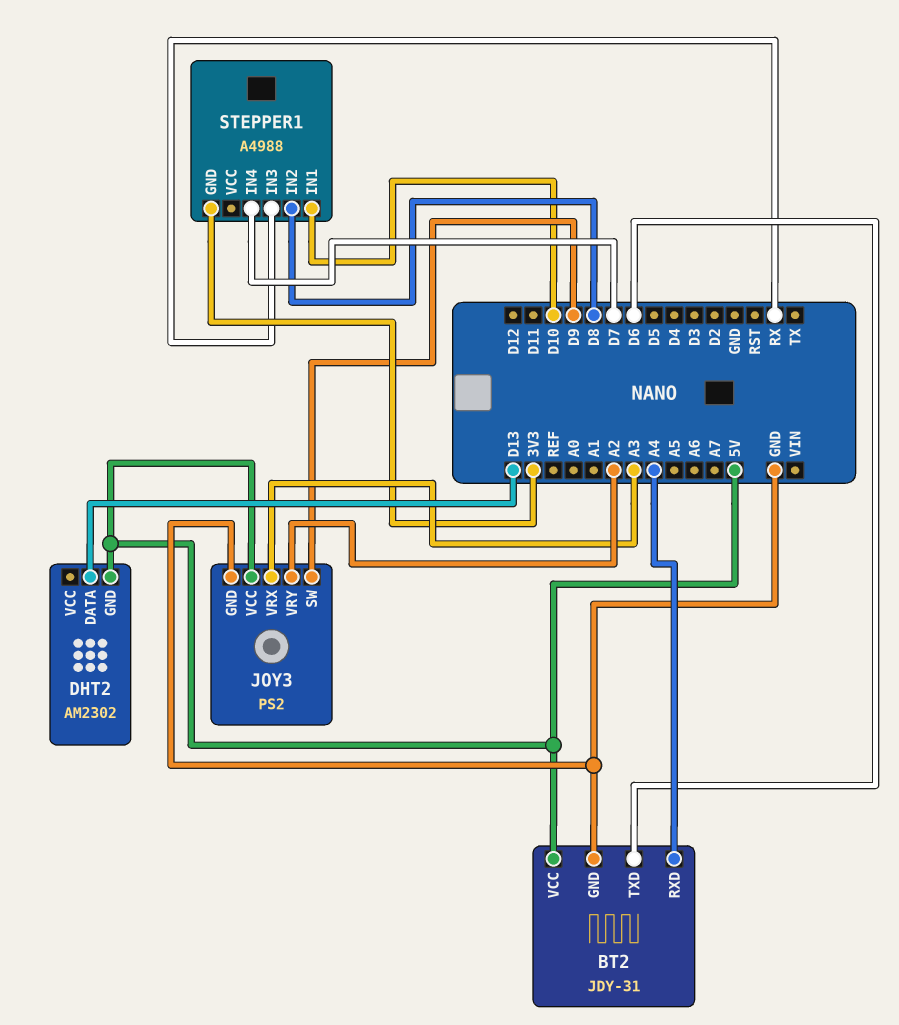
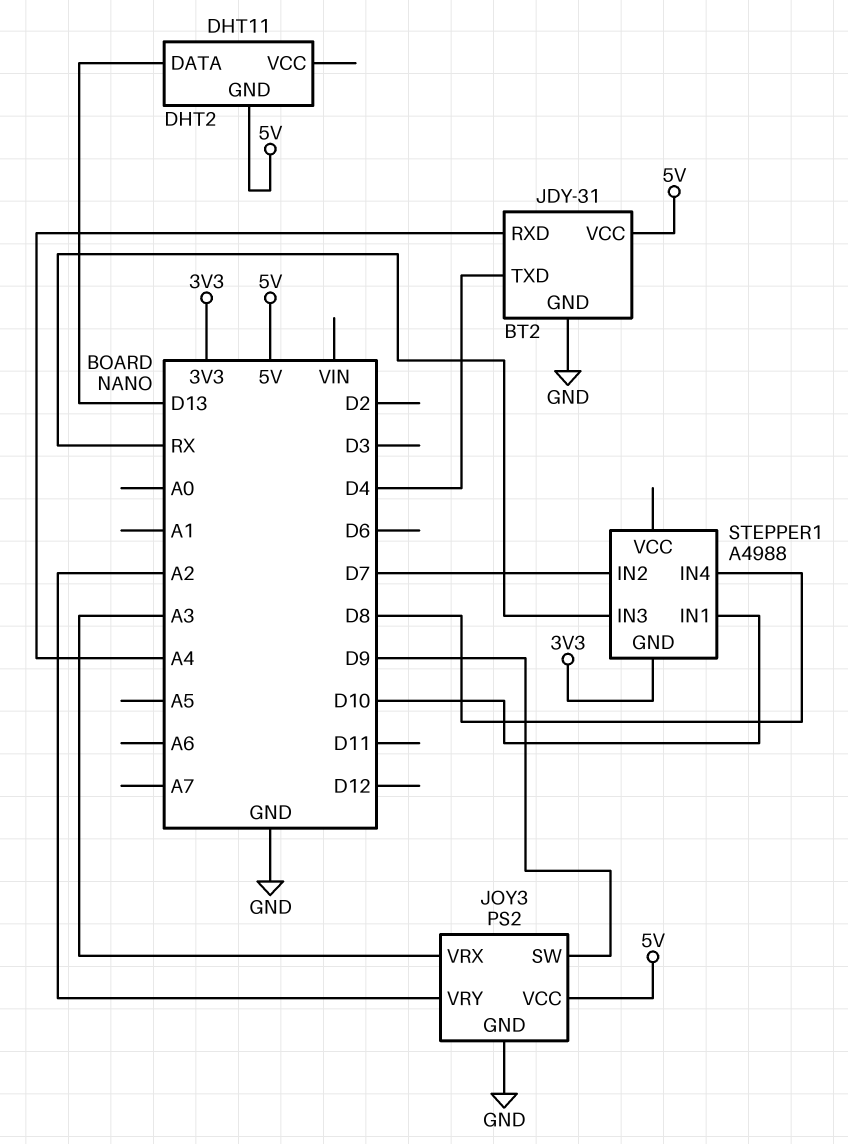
BT2 pin TXD: D6 -> D4
DHT2: AM2302 -> DHT11
STEPPER1 pin IN2: D8 -> D7
STEPPER1 pin IN4: D7 -> D8

